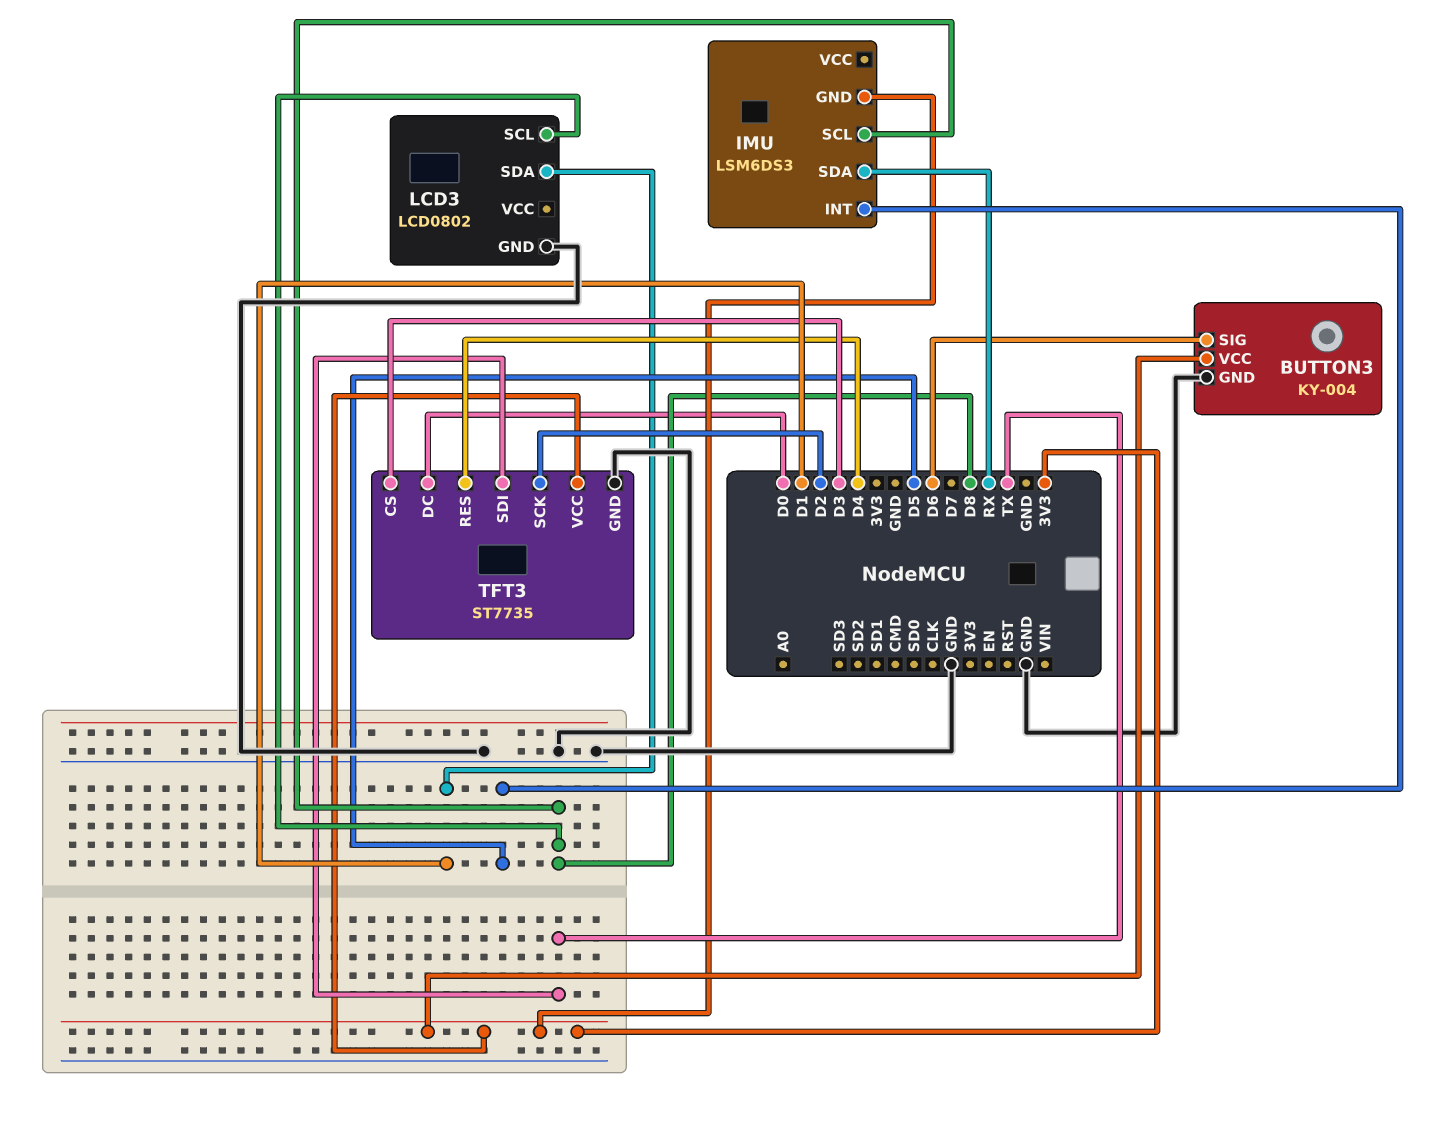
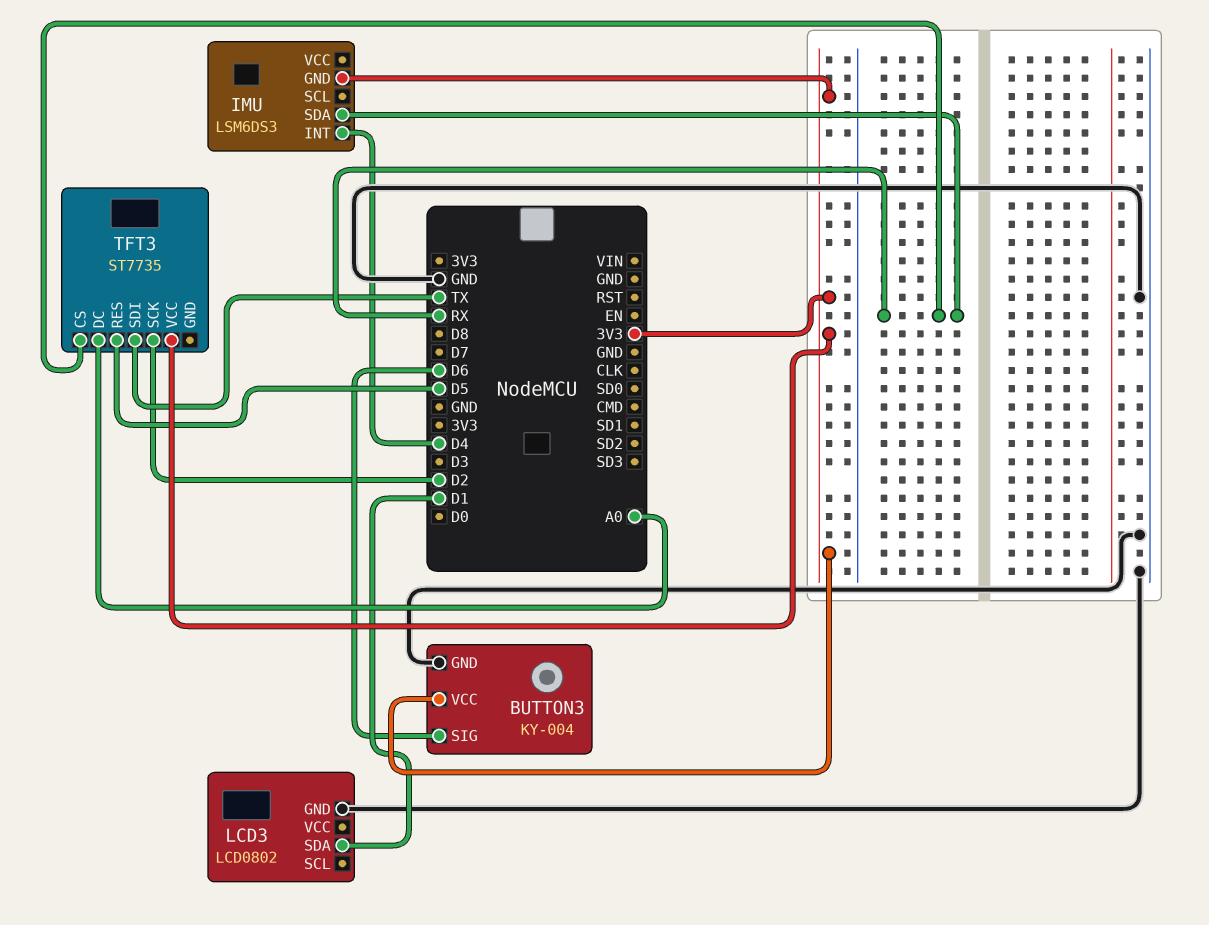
IMU pin INT: D5 -> D4
IMU pin SCL: D8 -> none
LCD3 pin SCL: D8 -> none
TFT3 pin CS: D3 -> RX
TFT3 pin DC: D0 -> A0
TFT3 pin GND: GND -> none
TFT3 pin RES: D4 -> D5

